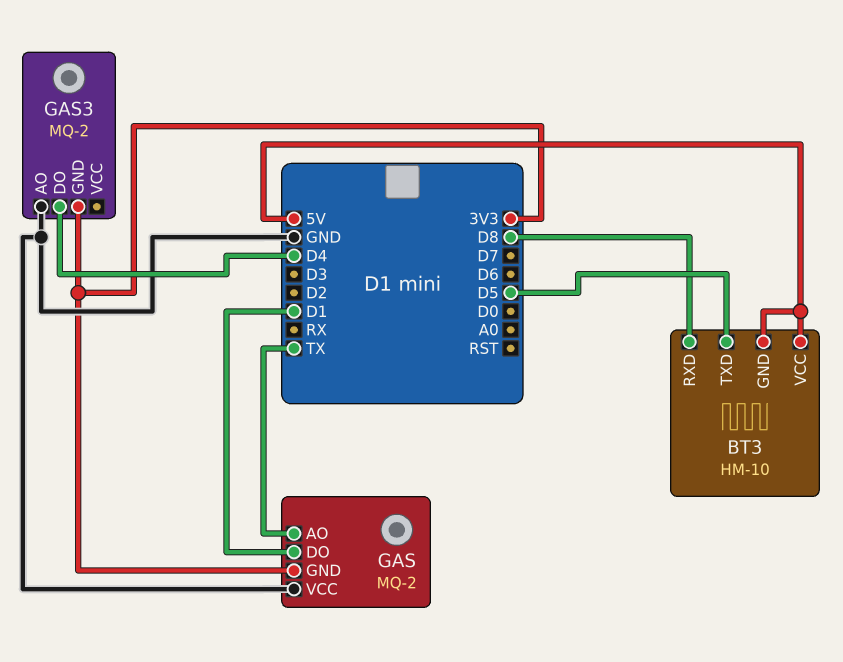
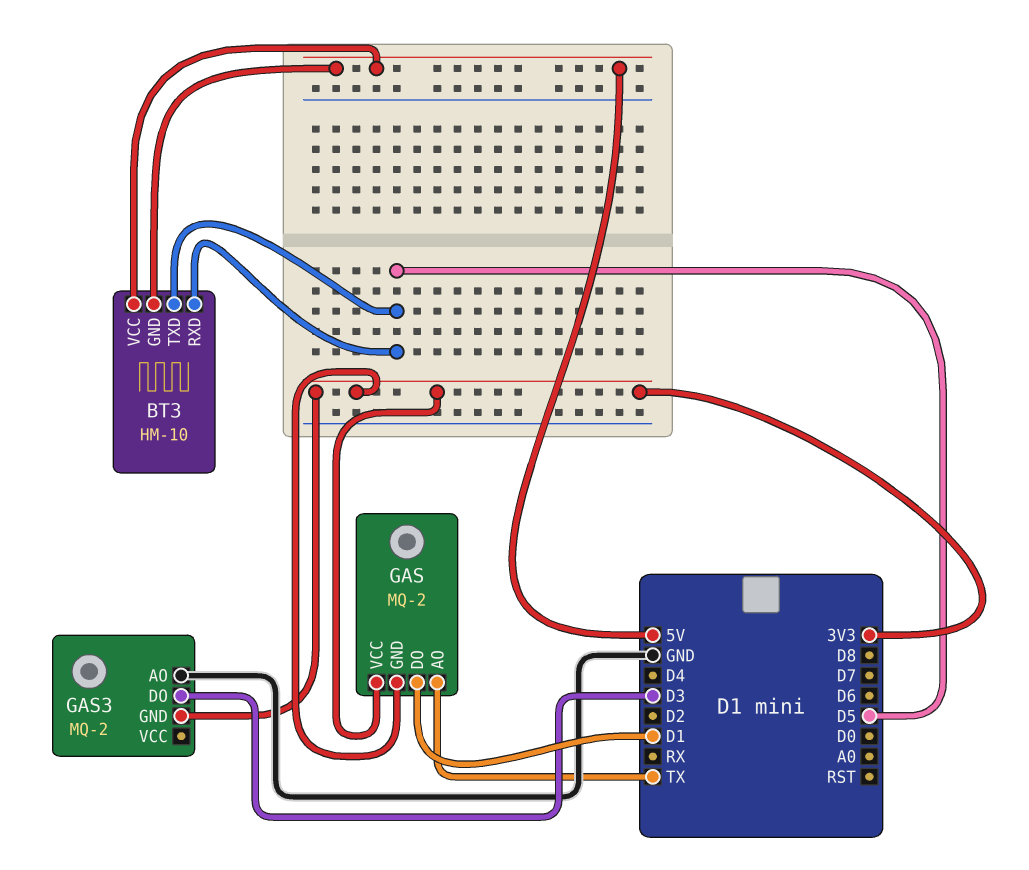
BT3 pin RXD: D8 -> D5
GAS pin VCC: GND -> 3V3
GAS3 pin DO: D4 -> D3

